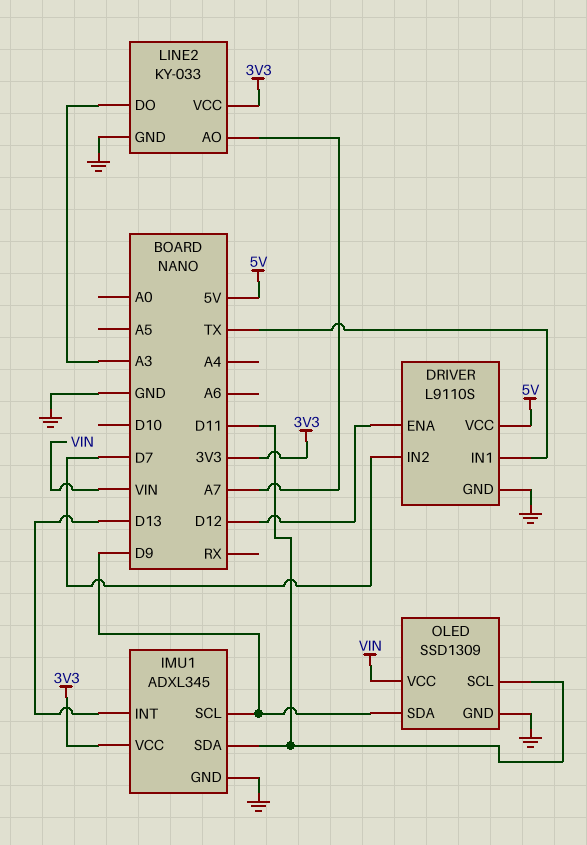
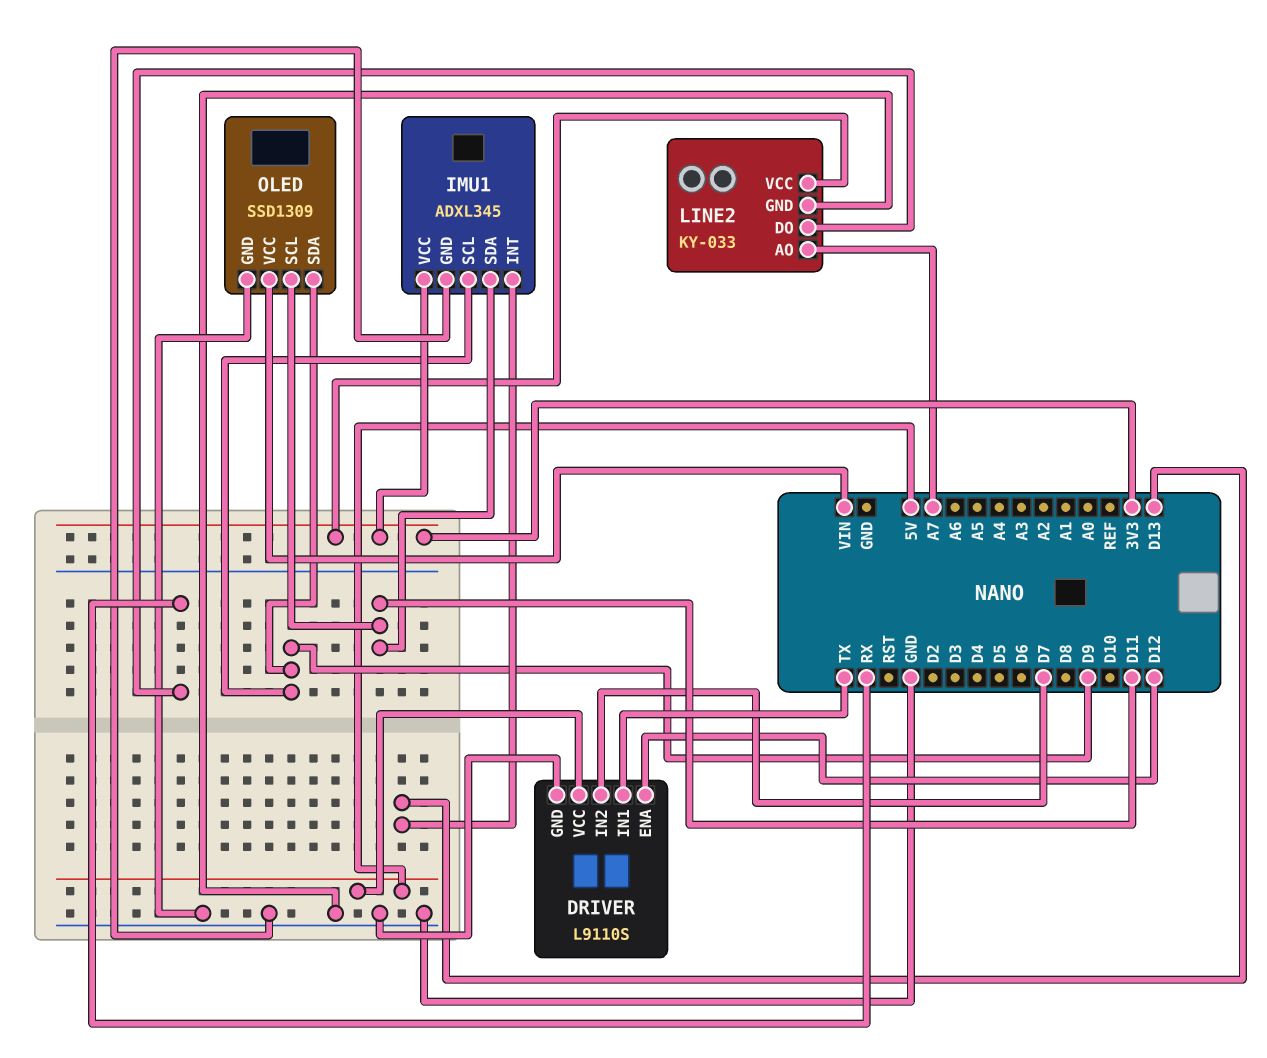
LINE2 pin DO: A3 -> RX

